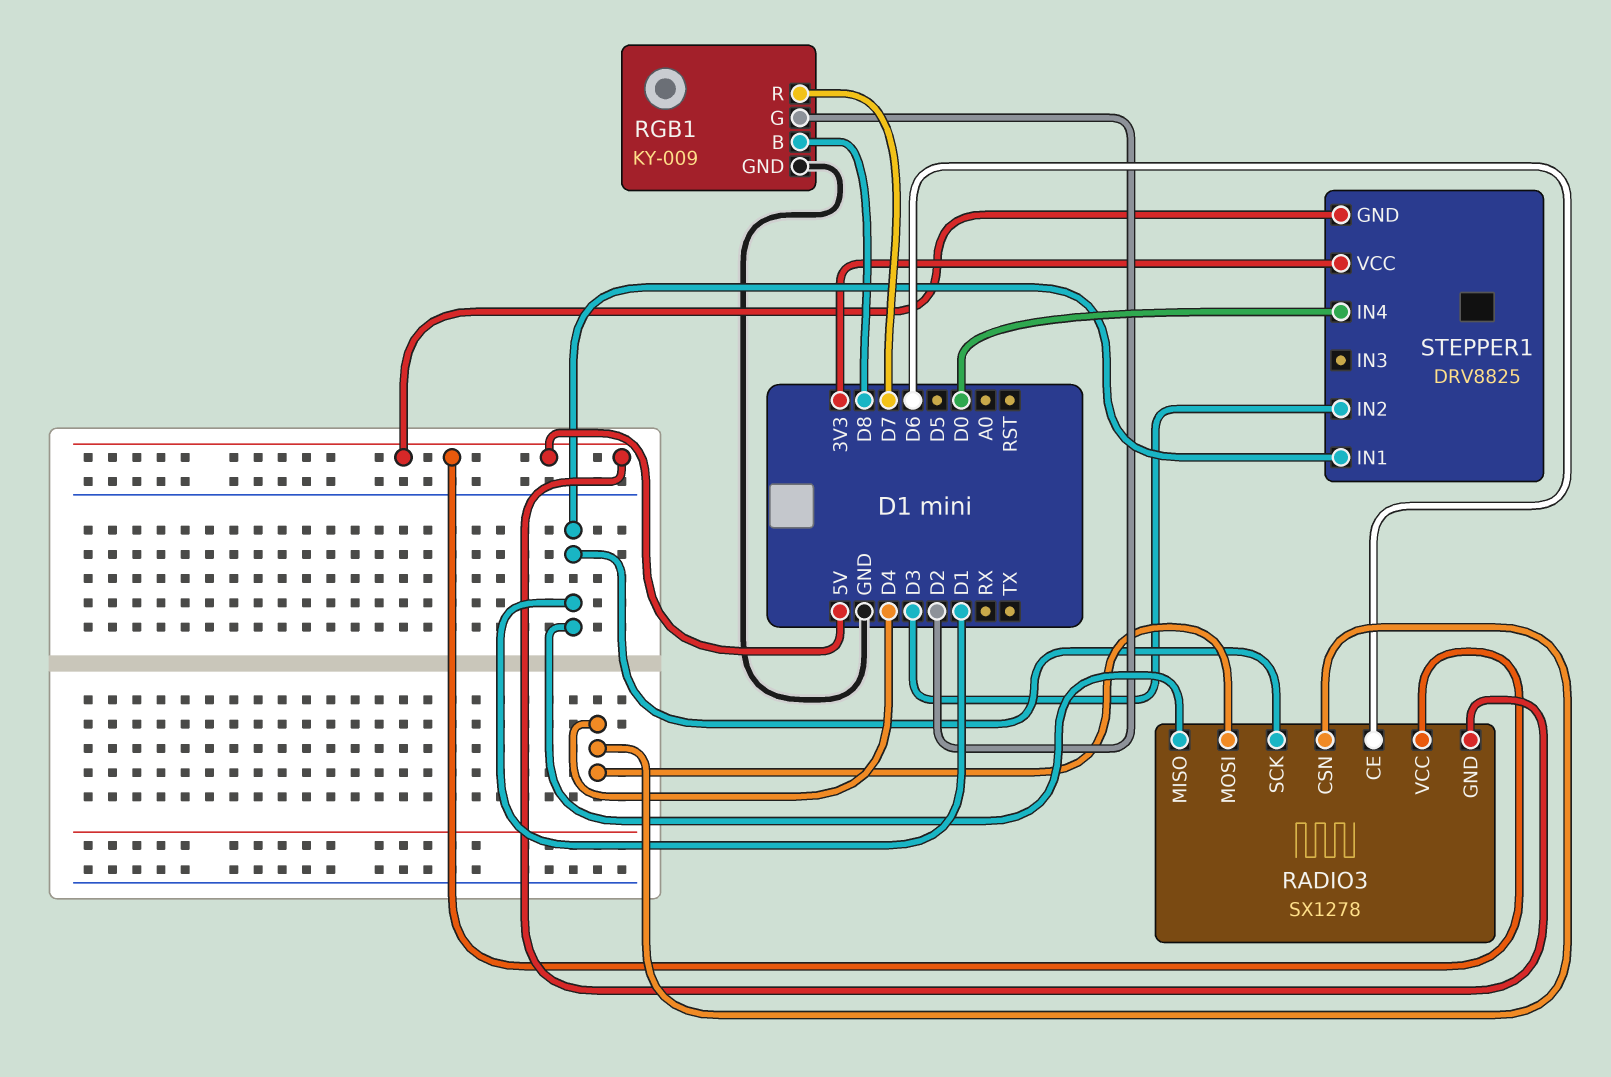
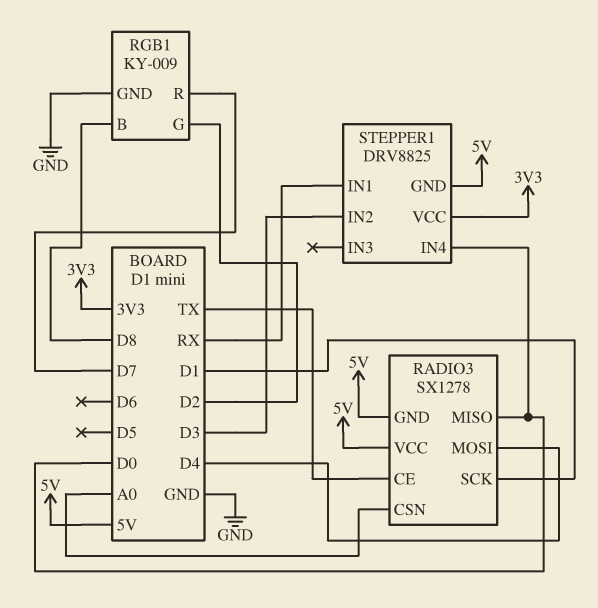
RADIO3 pin CE: D6 -> TX
RADIO3 pin CSN: D4 -> A0
RADIO3 pin MISO: D1 -> D0
STEPPER1 pin IN1: D1 -> RX

